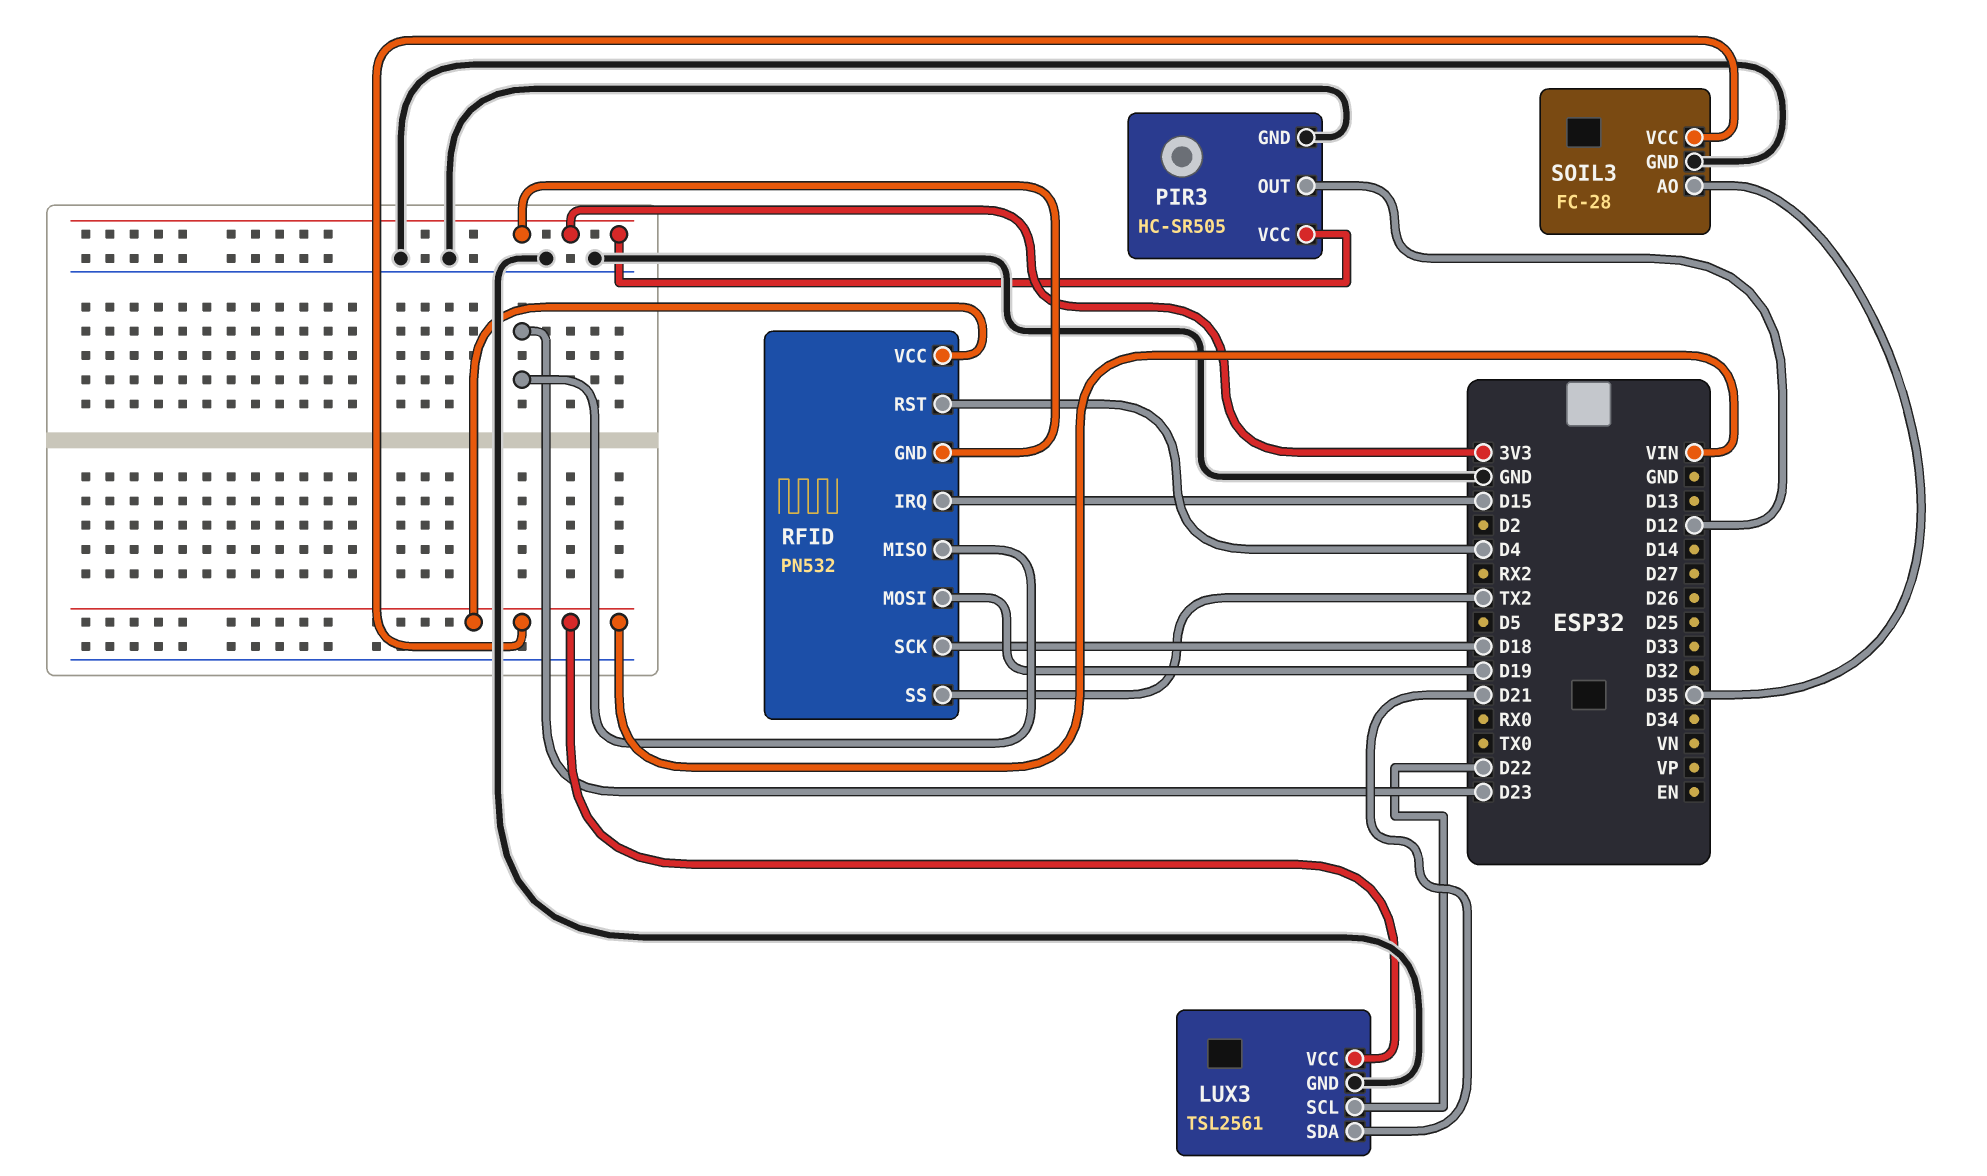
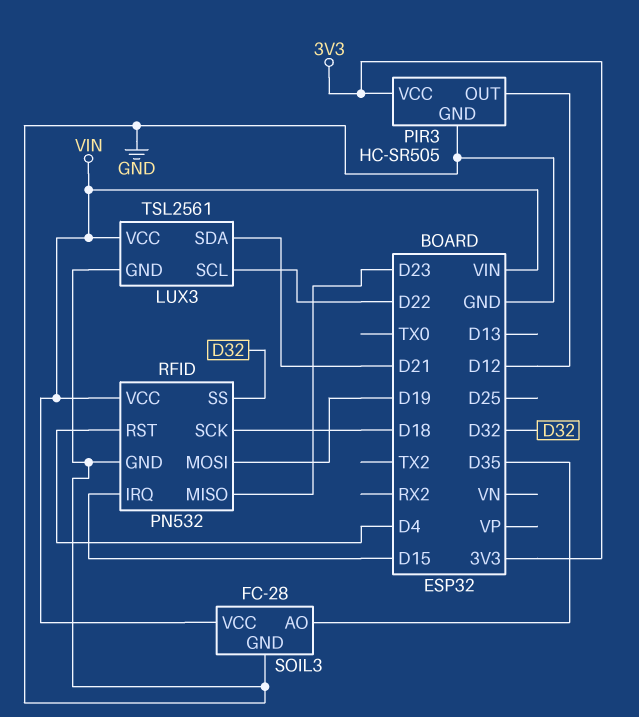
RFID pin GND: 3V3 -> GND
RFID pin SS: TX2 -> D32

